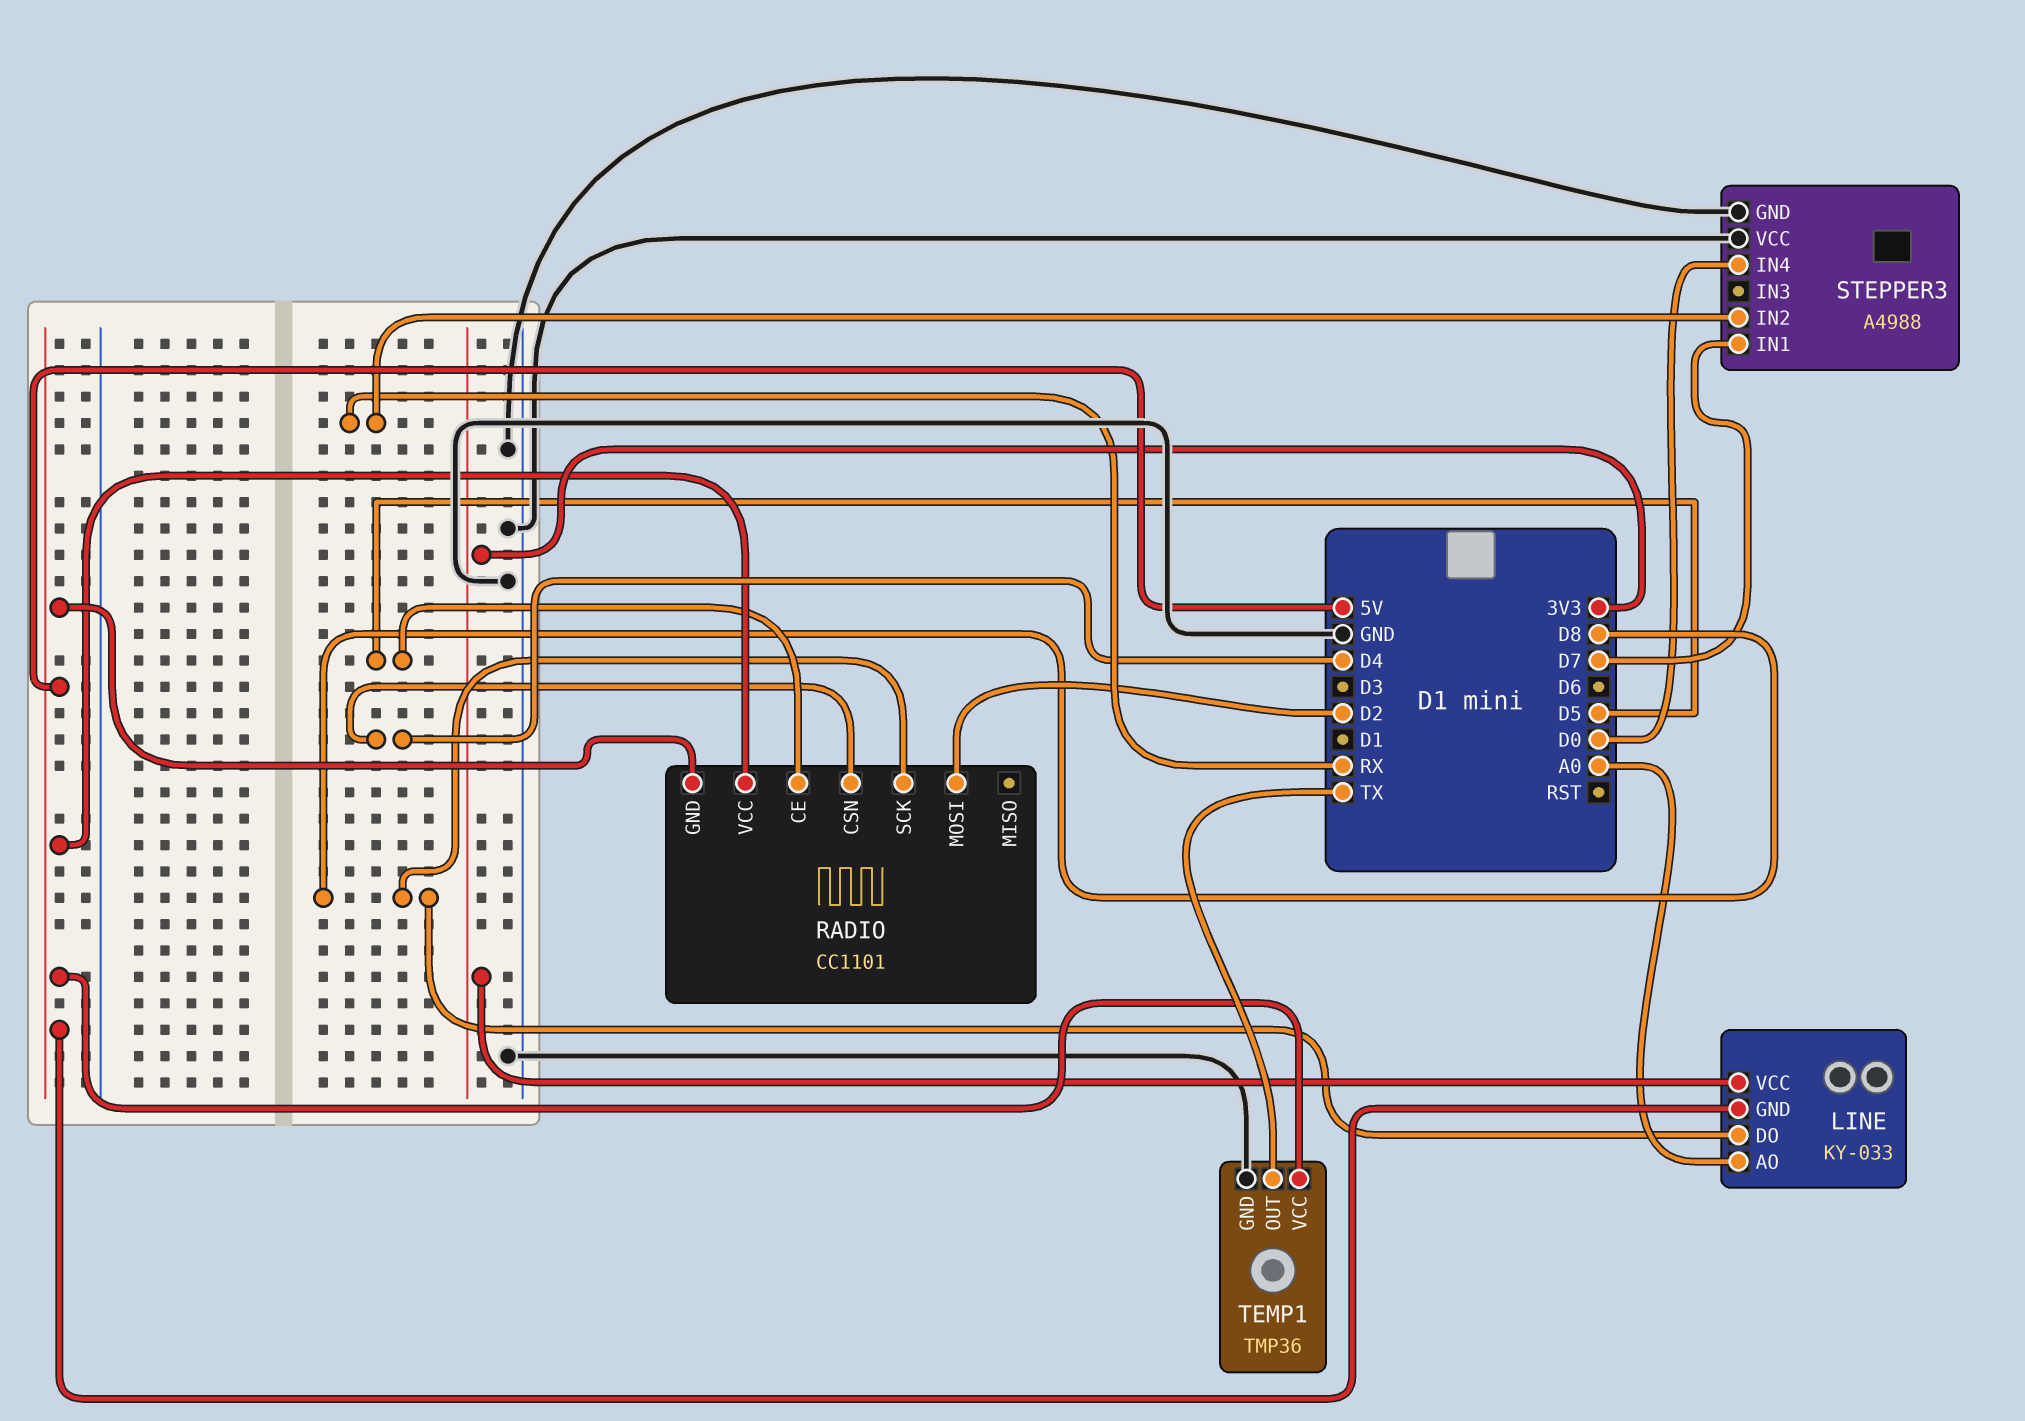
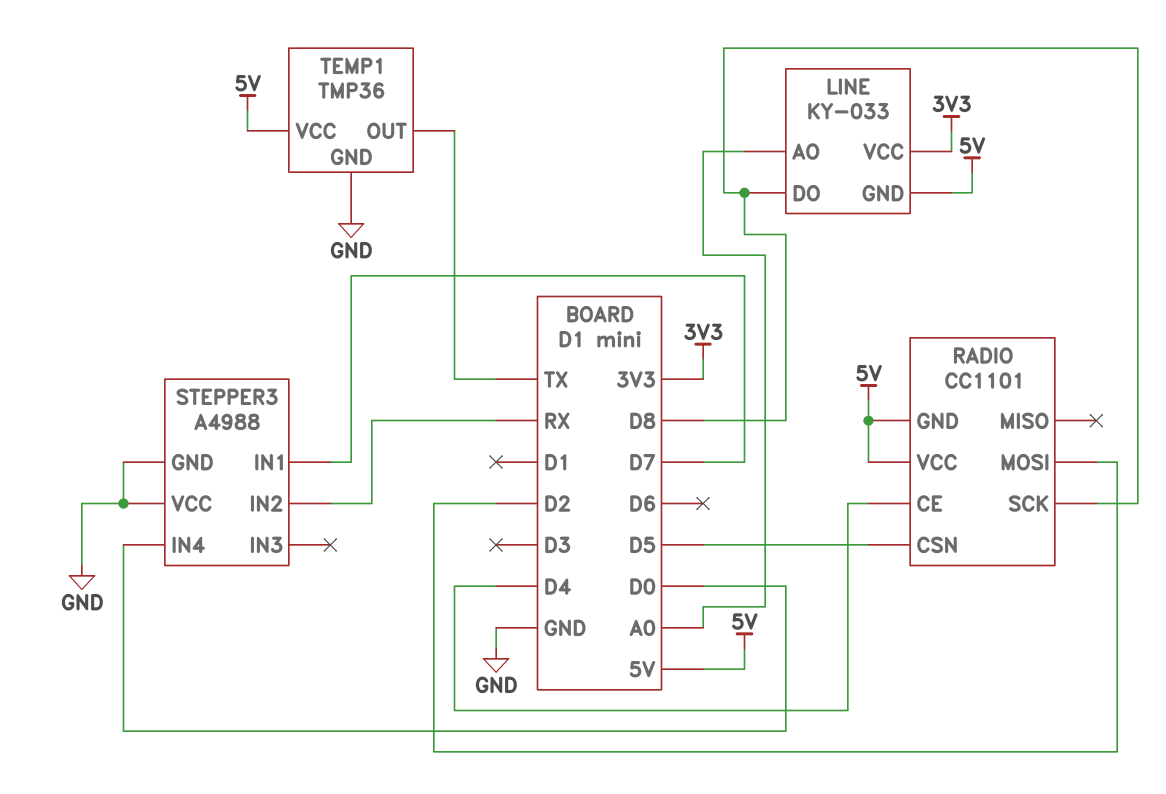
RADIO pin CE: D5 -> D4
RADIO pin CSN: D4 -> D5

